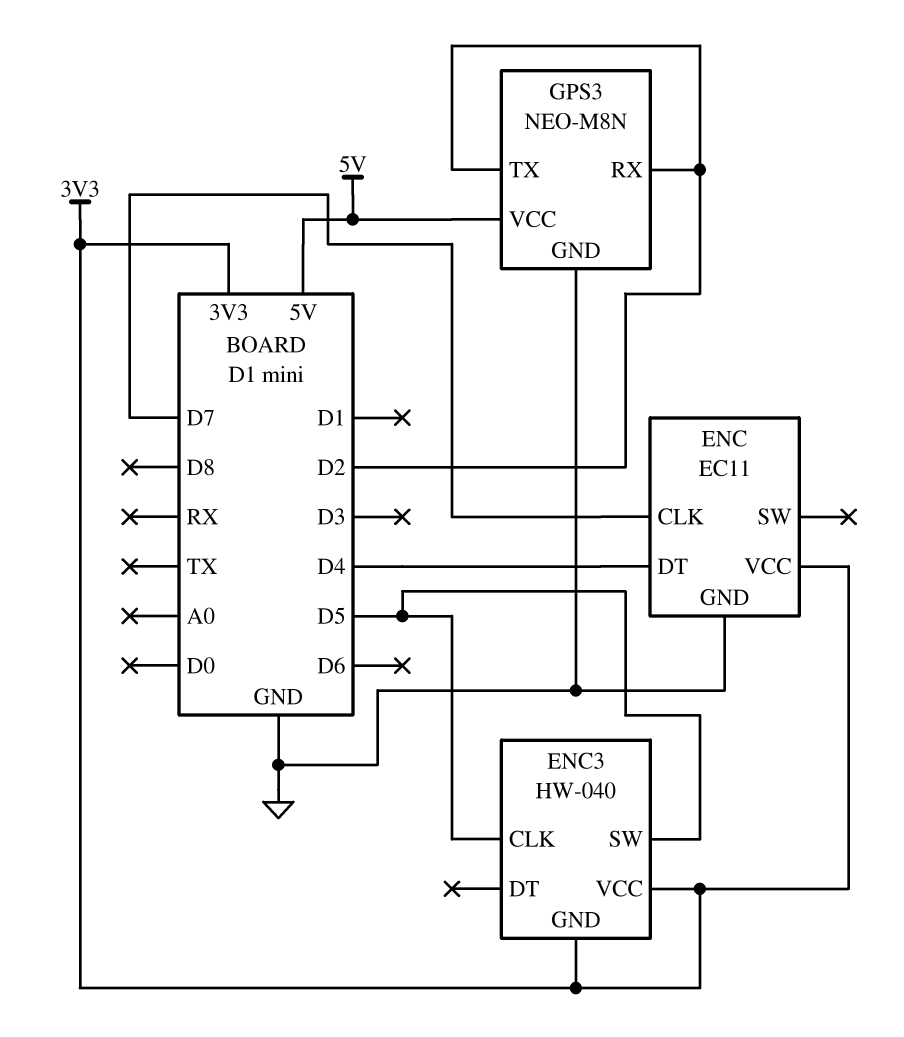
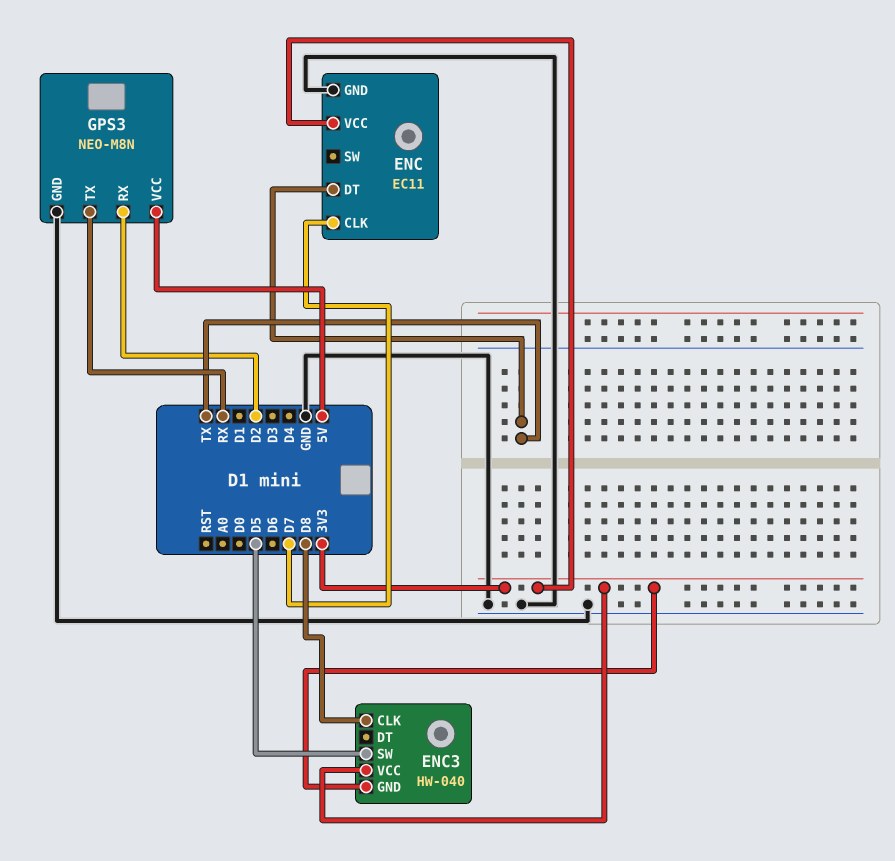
ENC pin DT: D4 -> TX
ENC3 pin CLK: D5 -> D8
GPS3 pin TX: D2 -> RX

